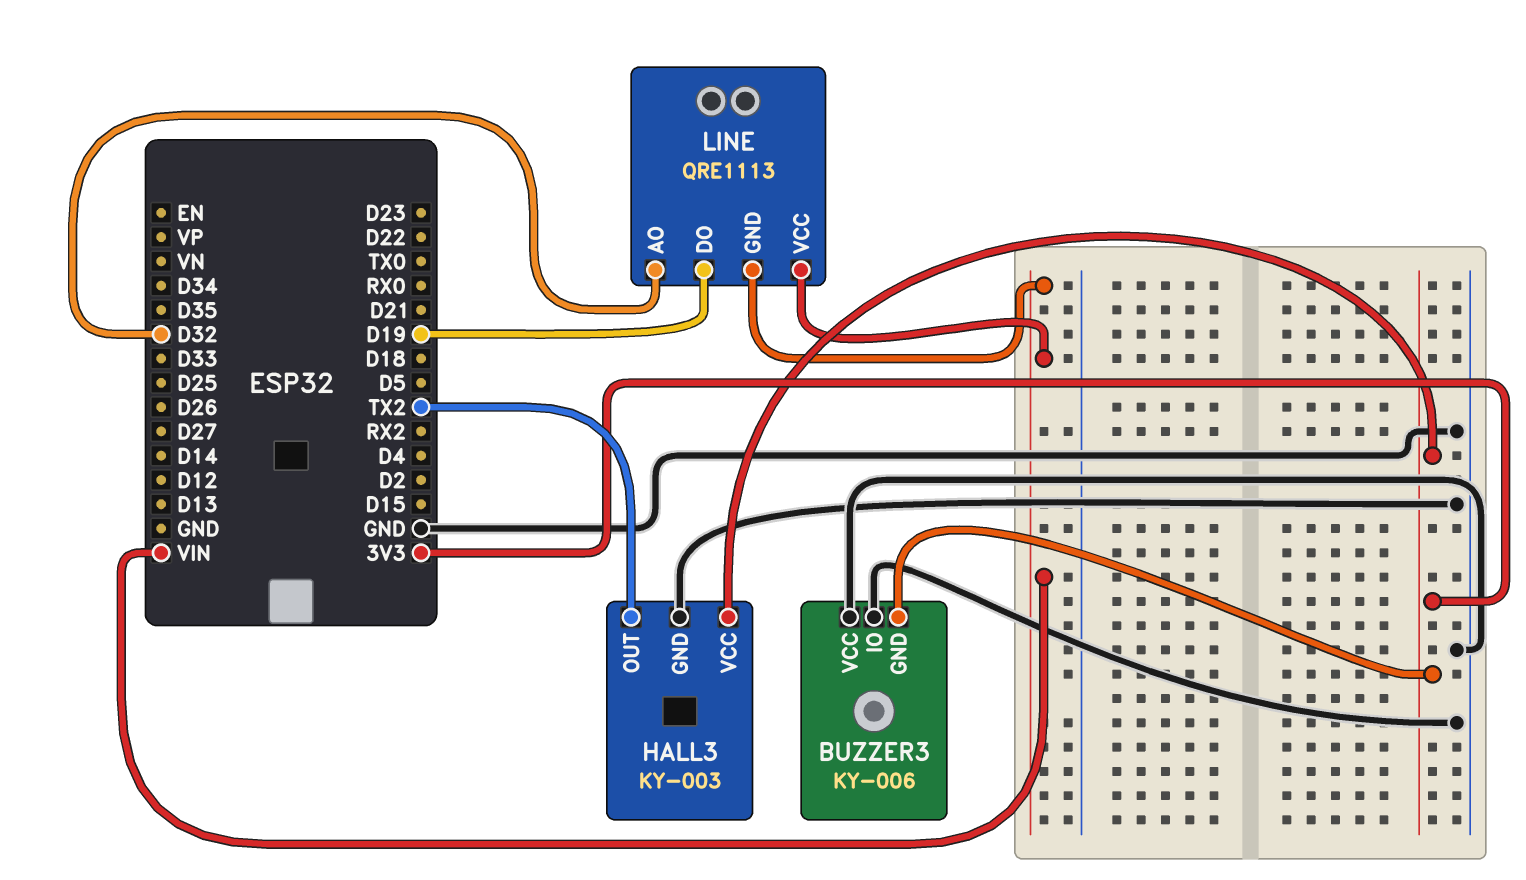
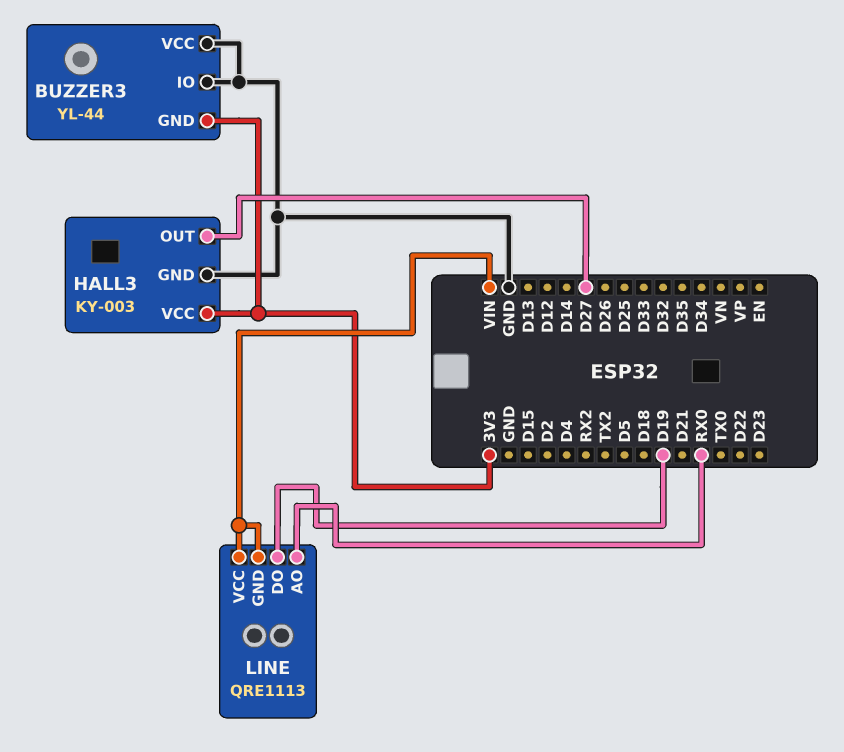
BUZZER3: KY-006 -> YL-44
HALL3 pin OUT: TX2 -> D27
LINE pin AO: D32 -> RX0

